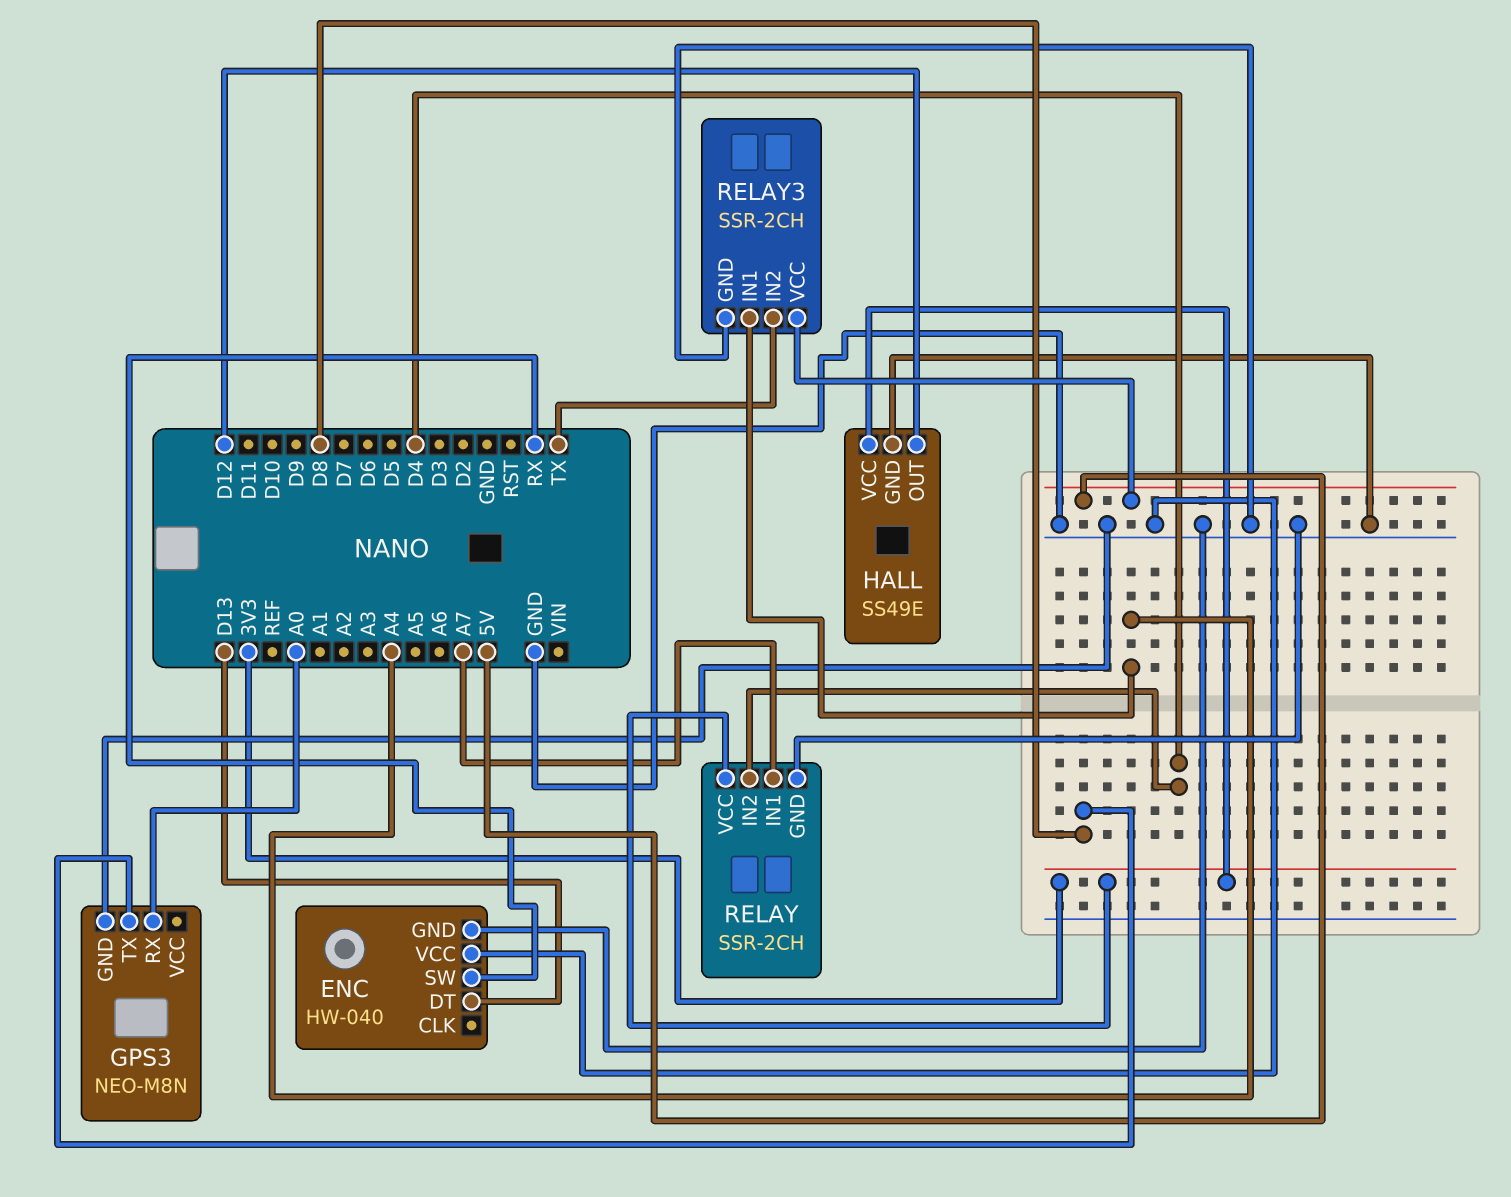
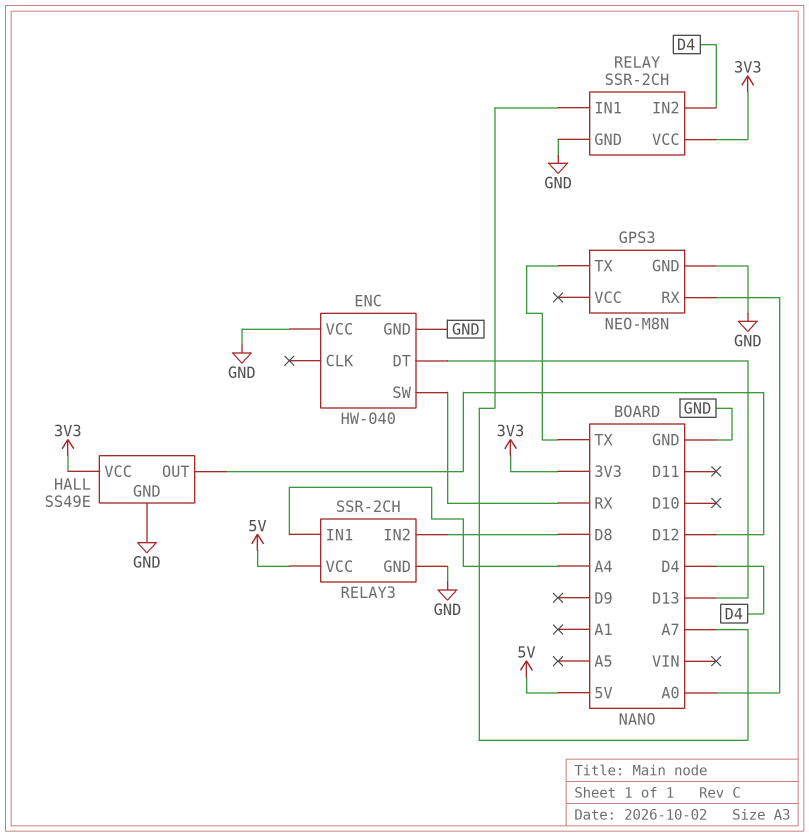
GPS3 pin TX: D8 -> TX
RELAY3 pin IN2: TX -> D8

